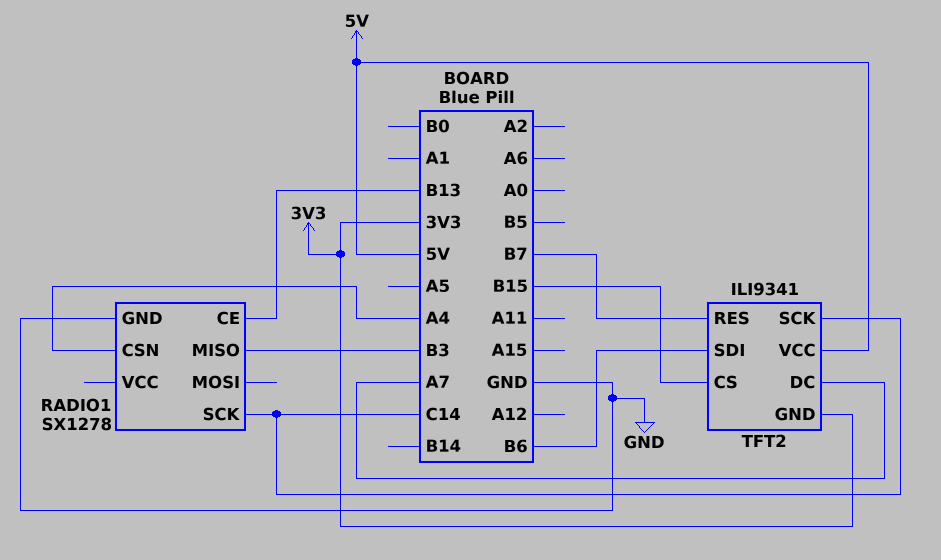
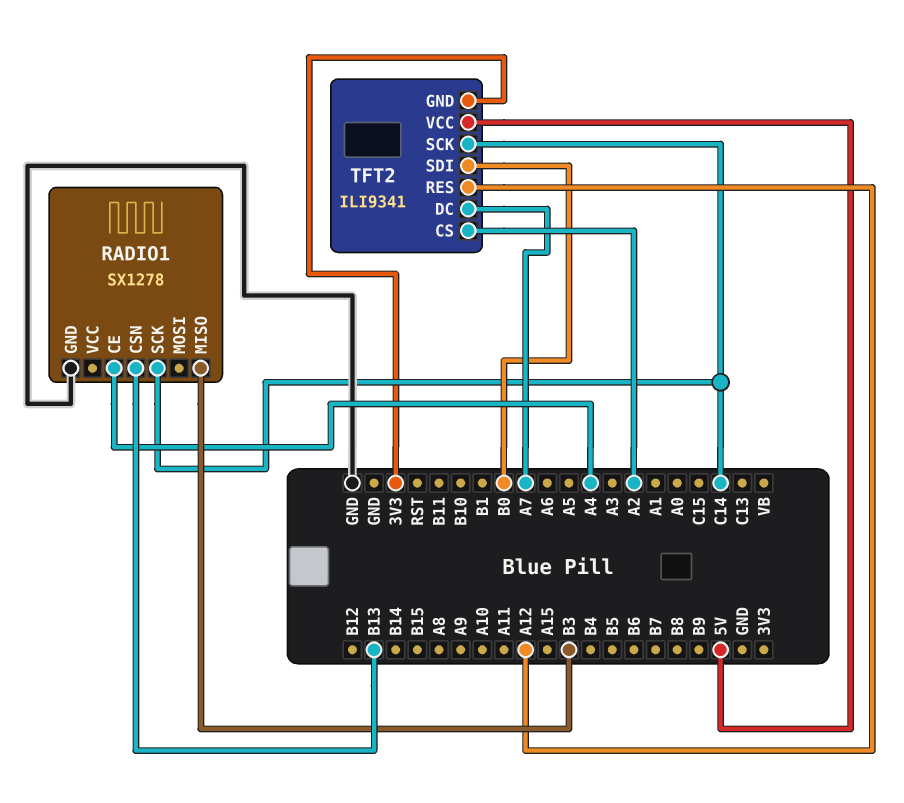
RADIO1 pin CE: B13 -> A4
RADIO1 pin CSN: A4 -> B13
TFT2 pin CS: B15 -> A2
TFT2 pin RES: B7 -> A12
TFT2 pin SDI: B6 -> B0

